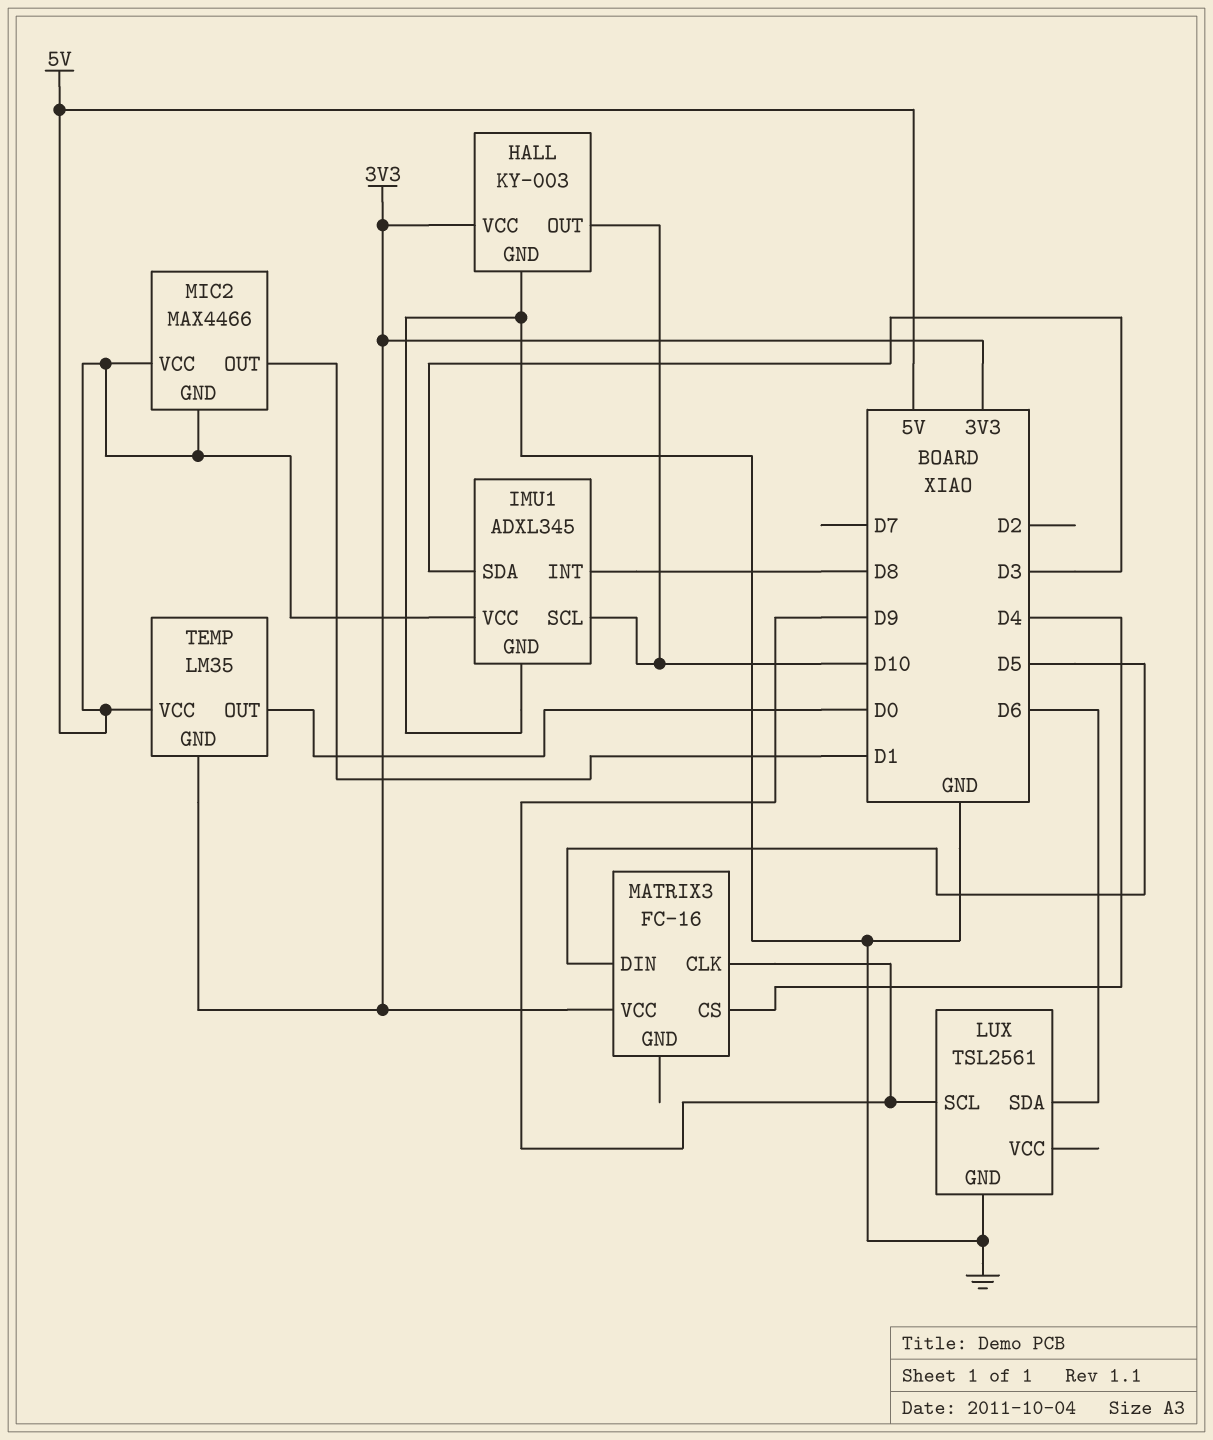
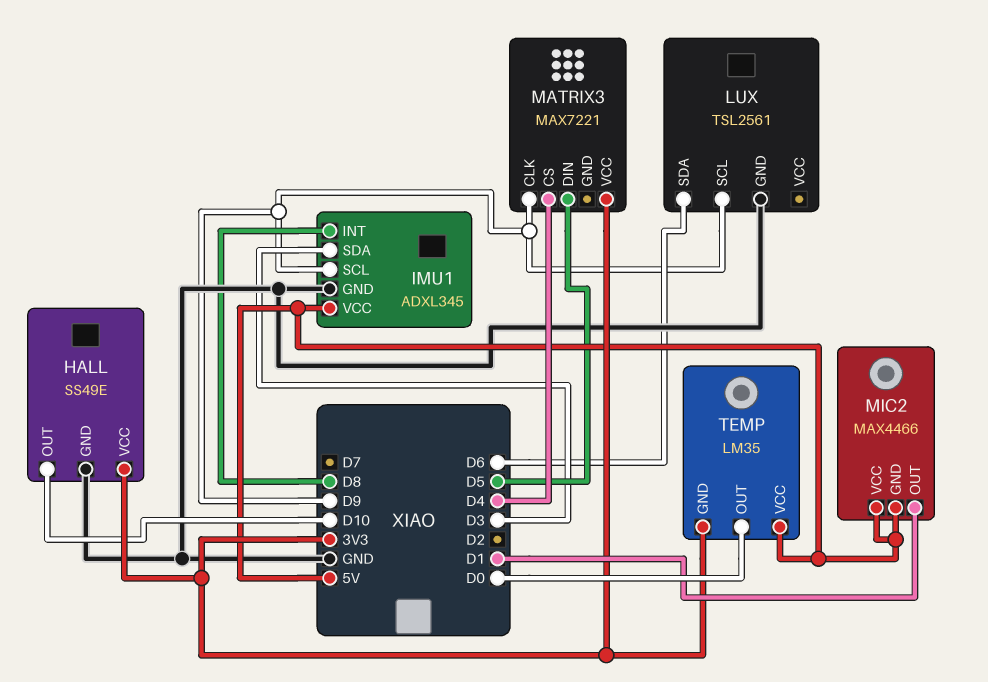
HALL: KY-003 -> SS49E
IMU1 pin SCL: D10 -> D9
MATRIX3: FC-16 -> MAX7221

